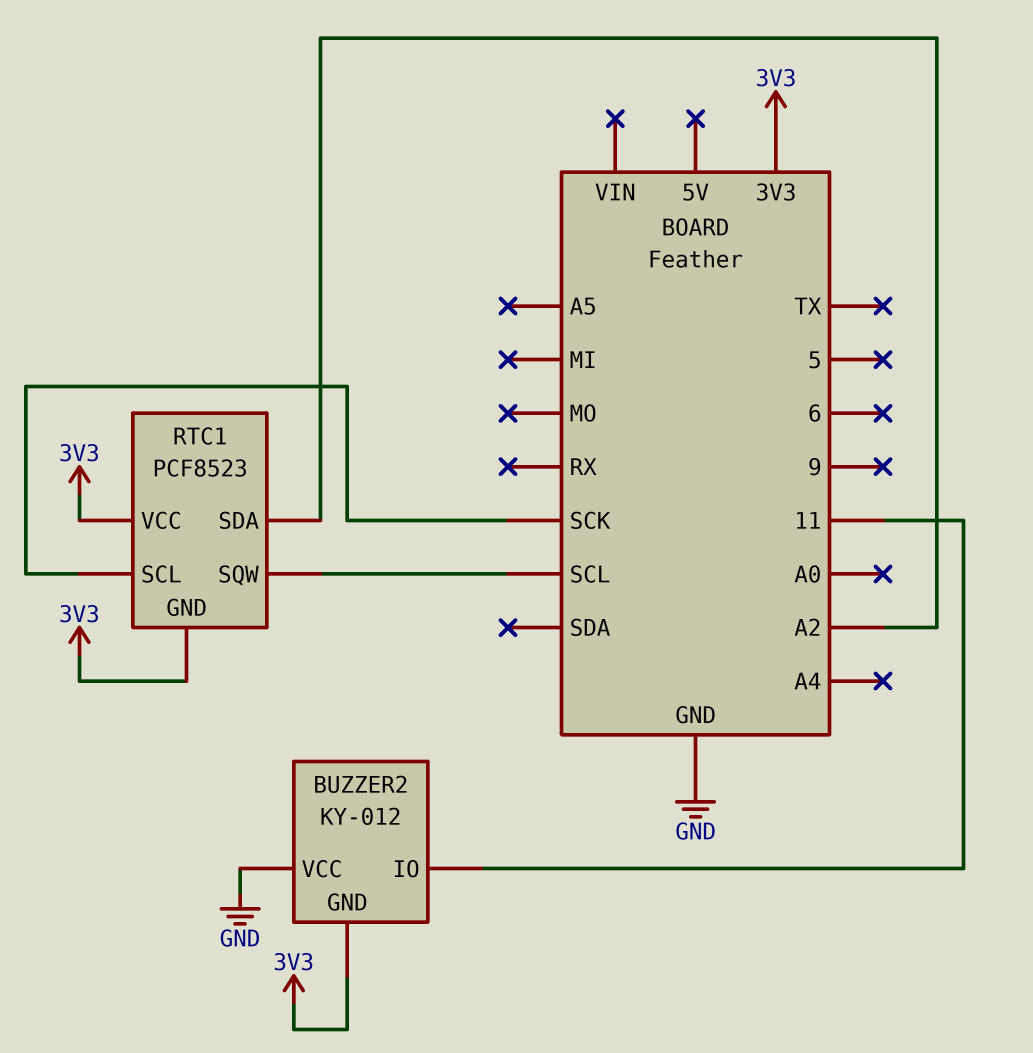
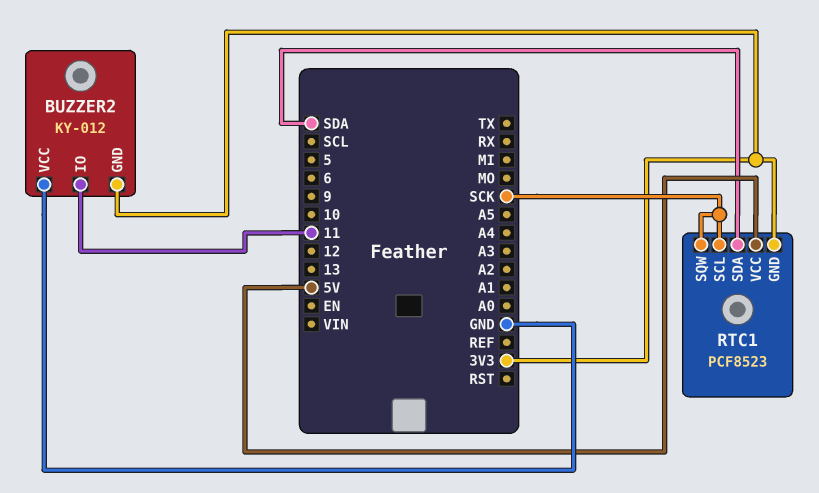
RTC1 pin SDA: A2 -> SDA
RTC1 pin SQW: SCL -> SCK
RTC1 pin VCC: 3V3 -> 5V

